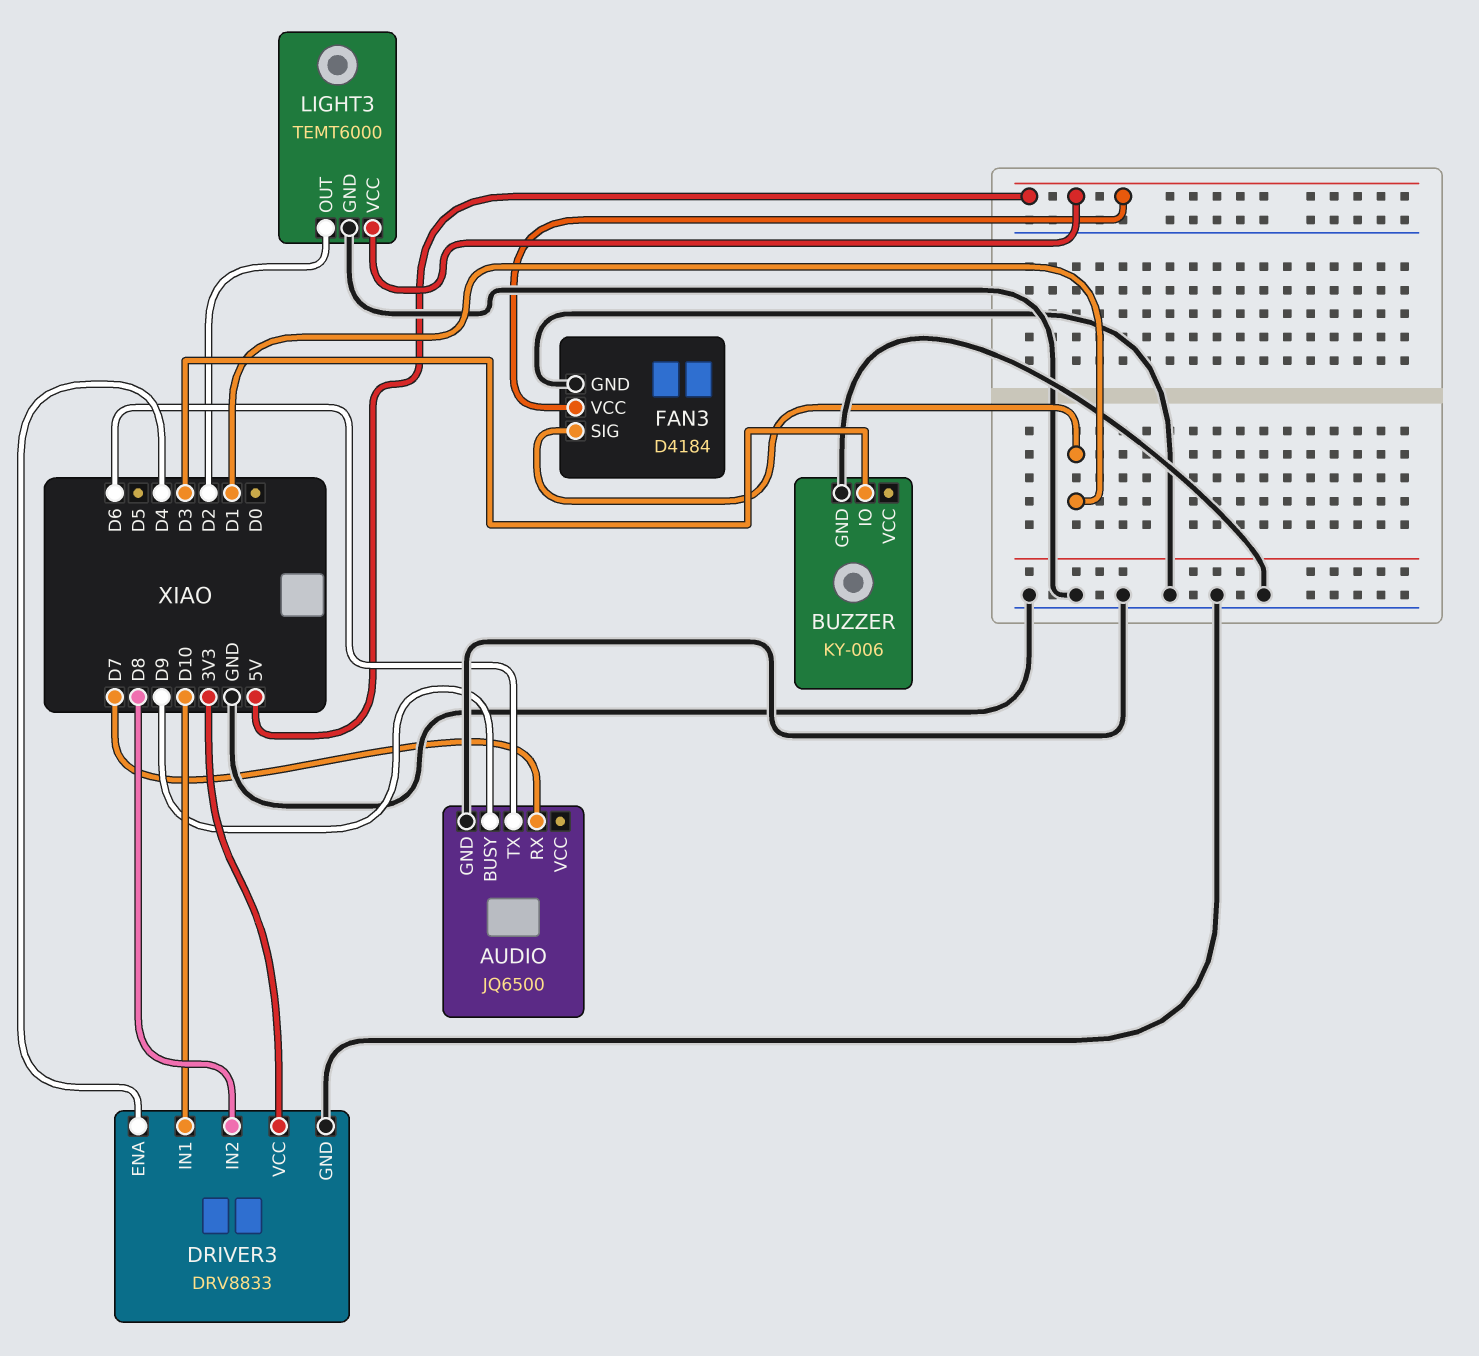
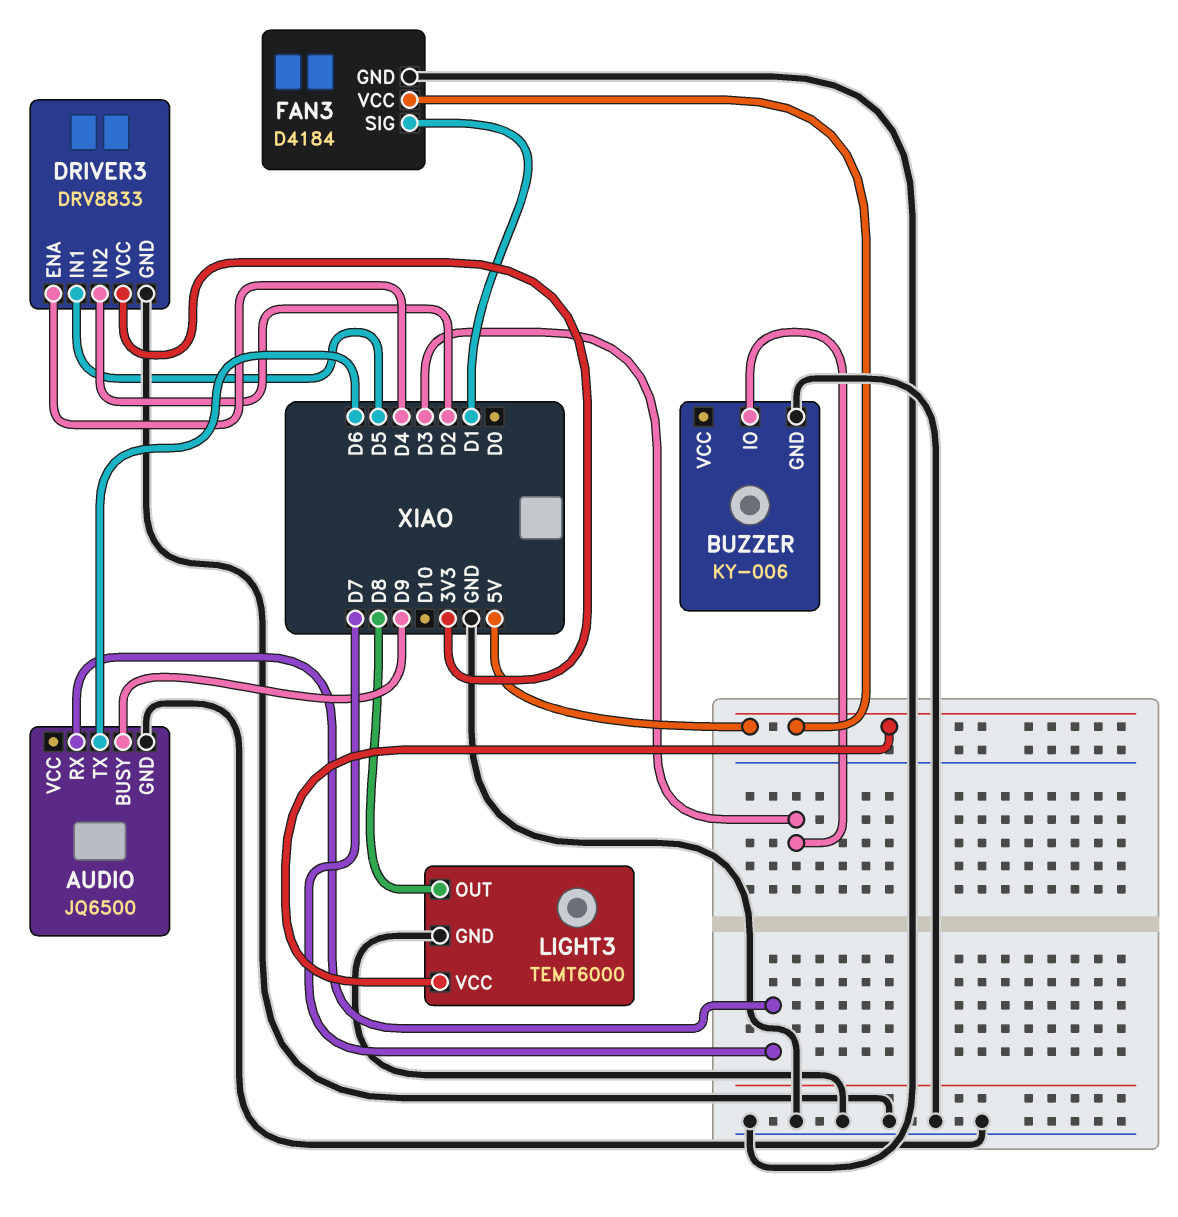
DRIVER3 pin IN1: D10 -> D5
DRIVER3 pin IN2: D8 -> D2
LIGHT3 pin OUT: D2 -> D8

